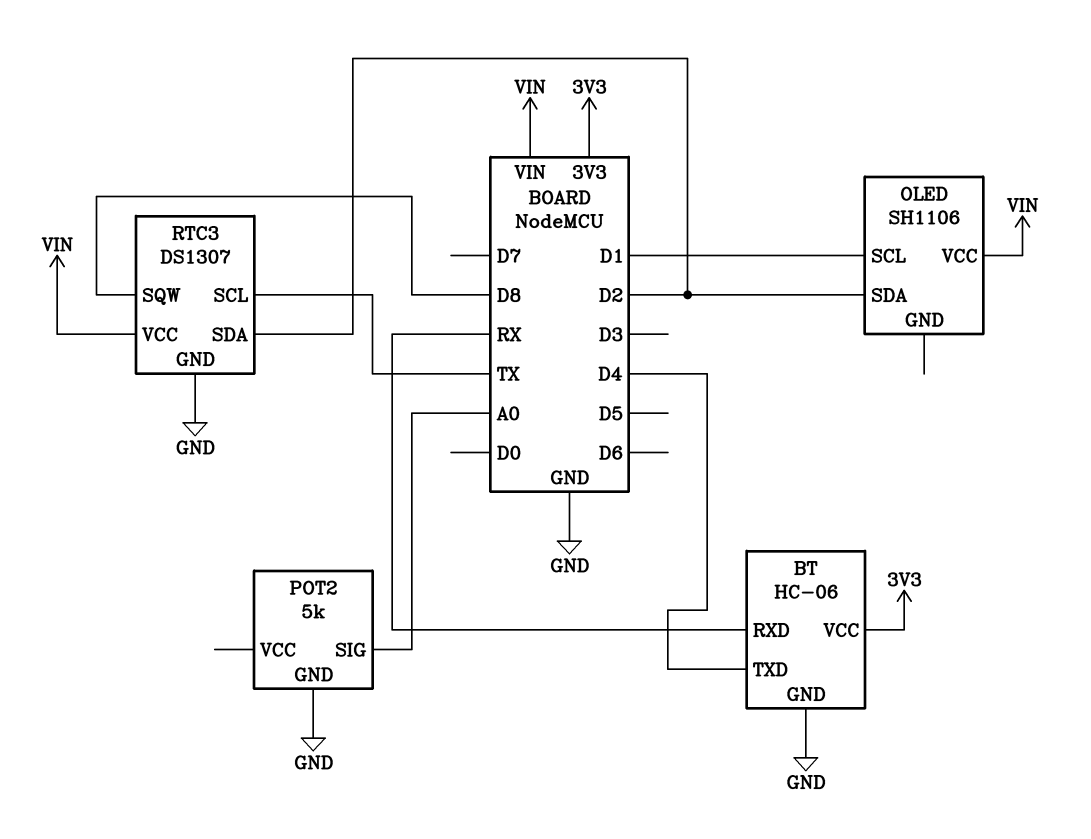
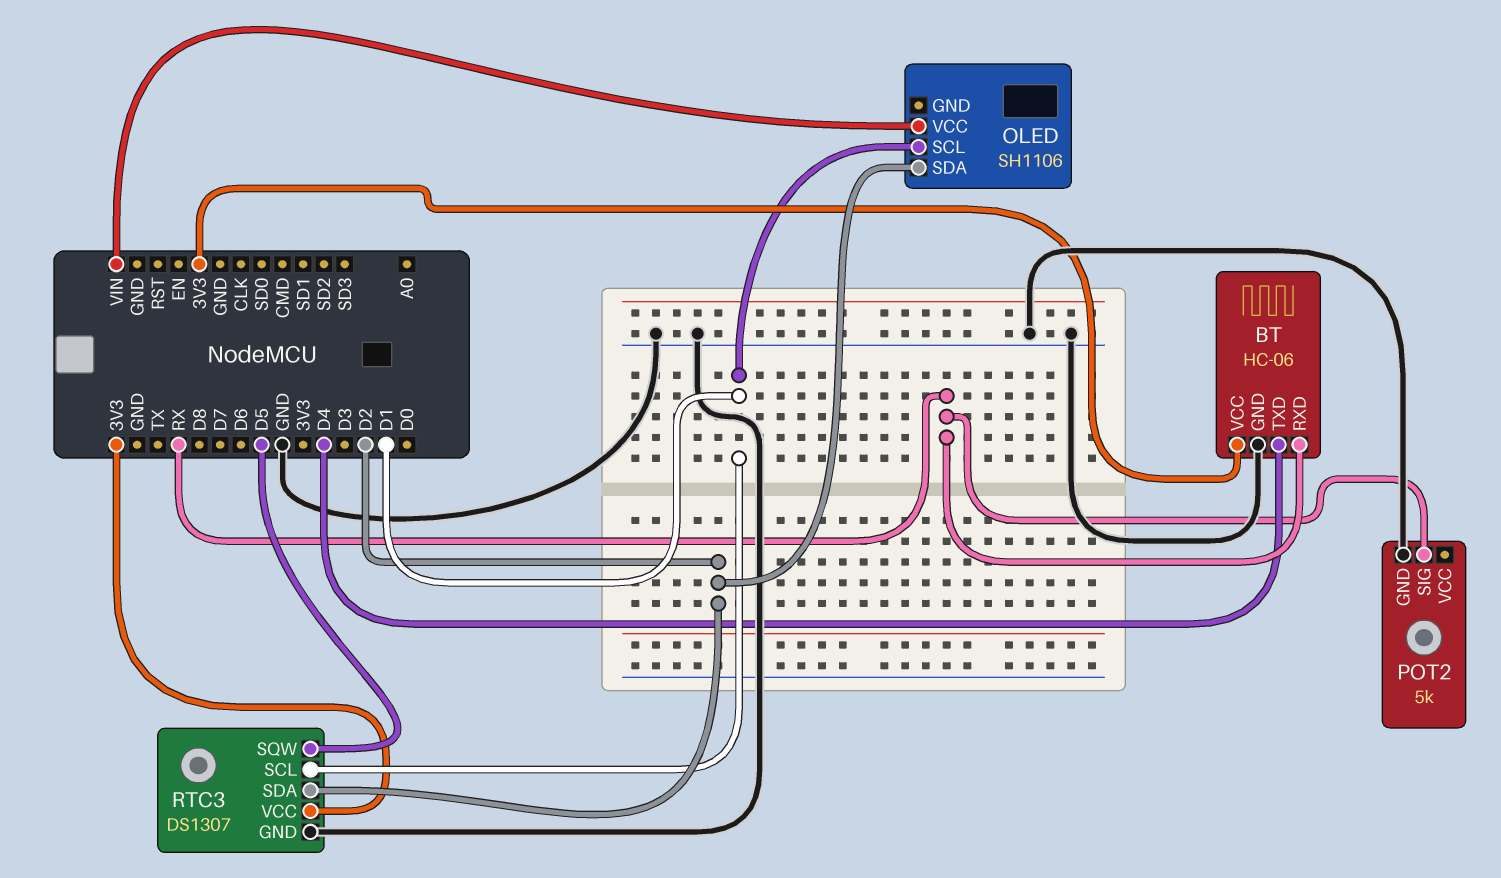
POT2 pin SIG: A0 -> RX
RTC3 pin SCL: TX -> D1
RTC3 pin SQW: D8 -> D5
RTC3 pin VCC: VIN -> 3V3

